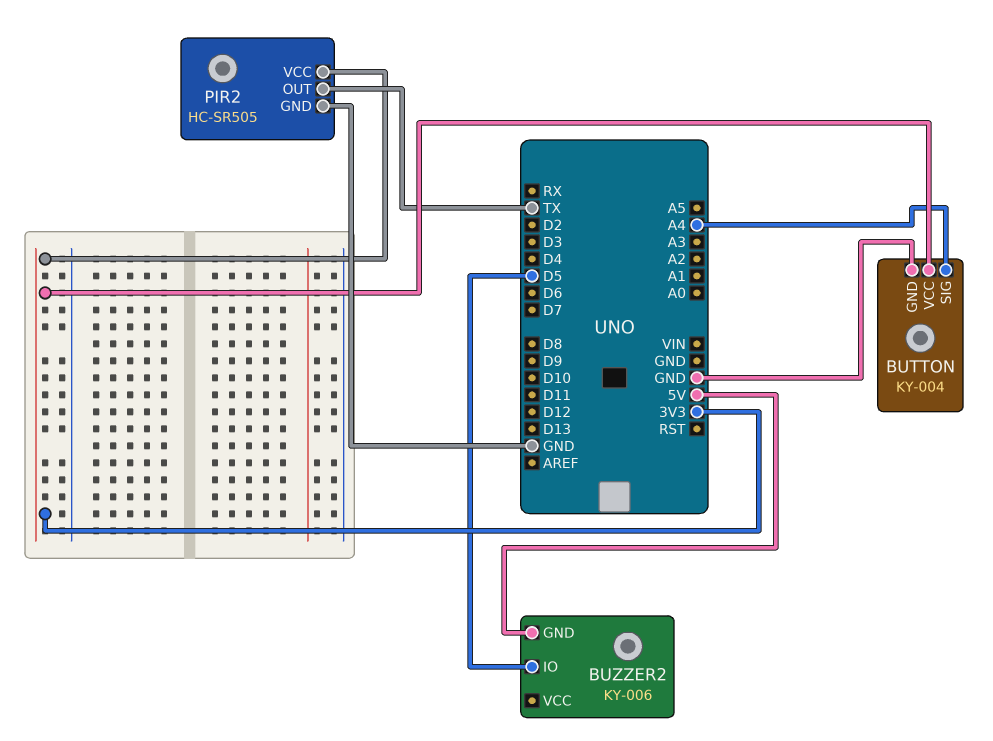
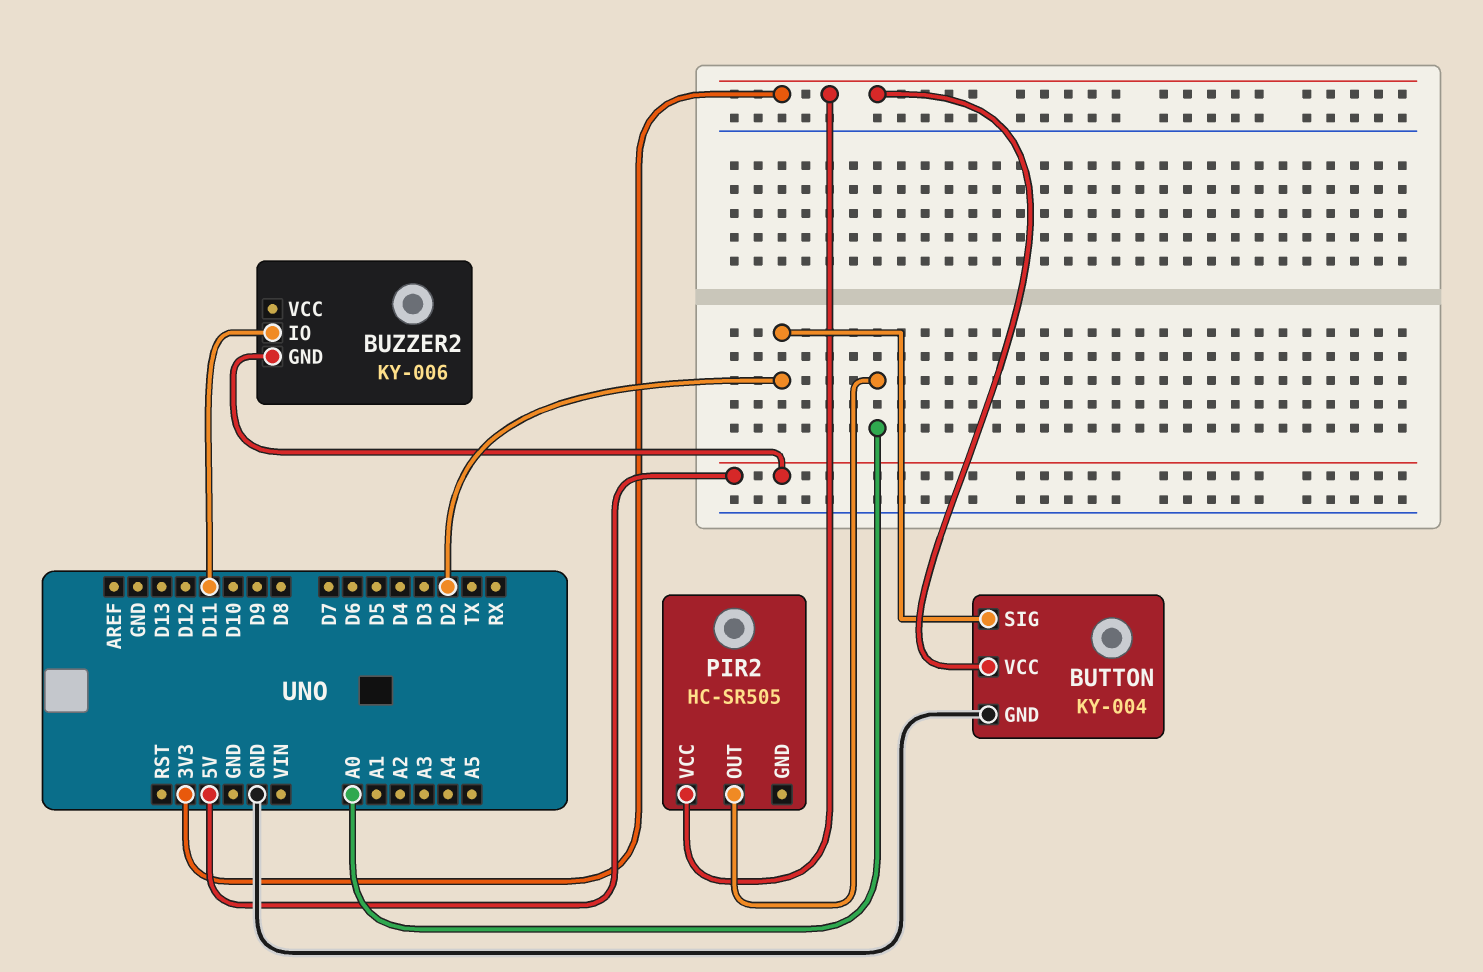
BUTTON pin SIG: A4 -> D2
BUZZER2 pin IO: D5 -> D11
PIR2 pin GND: GND -> none
PIR2 pin OUT: TX -> A0

